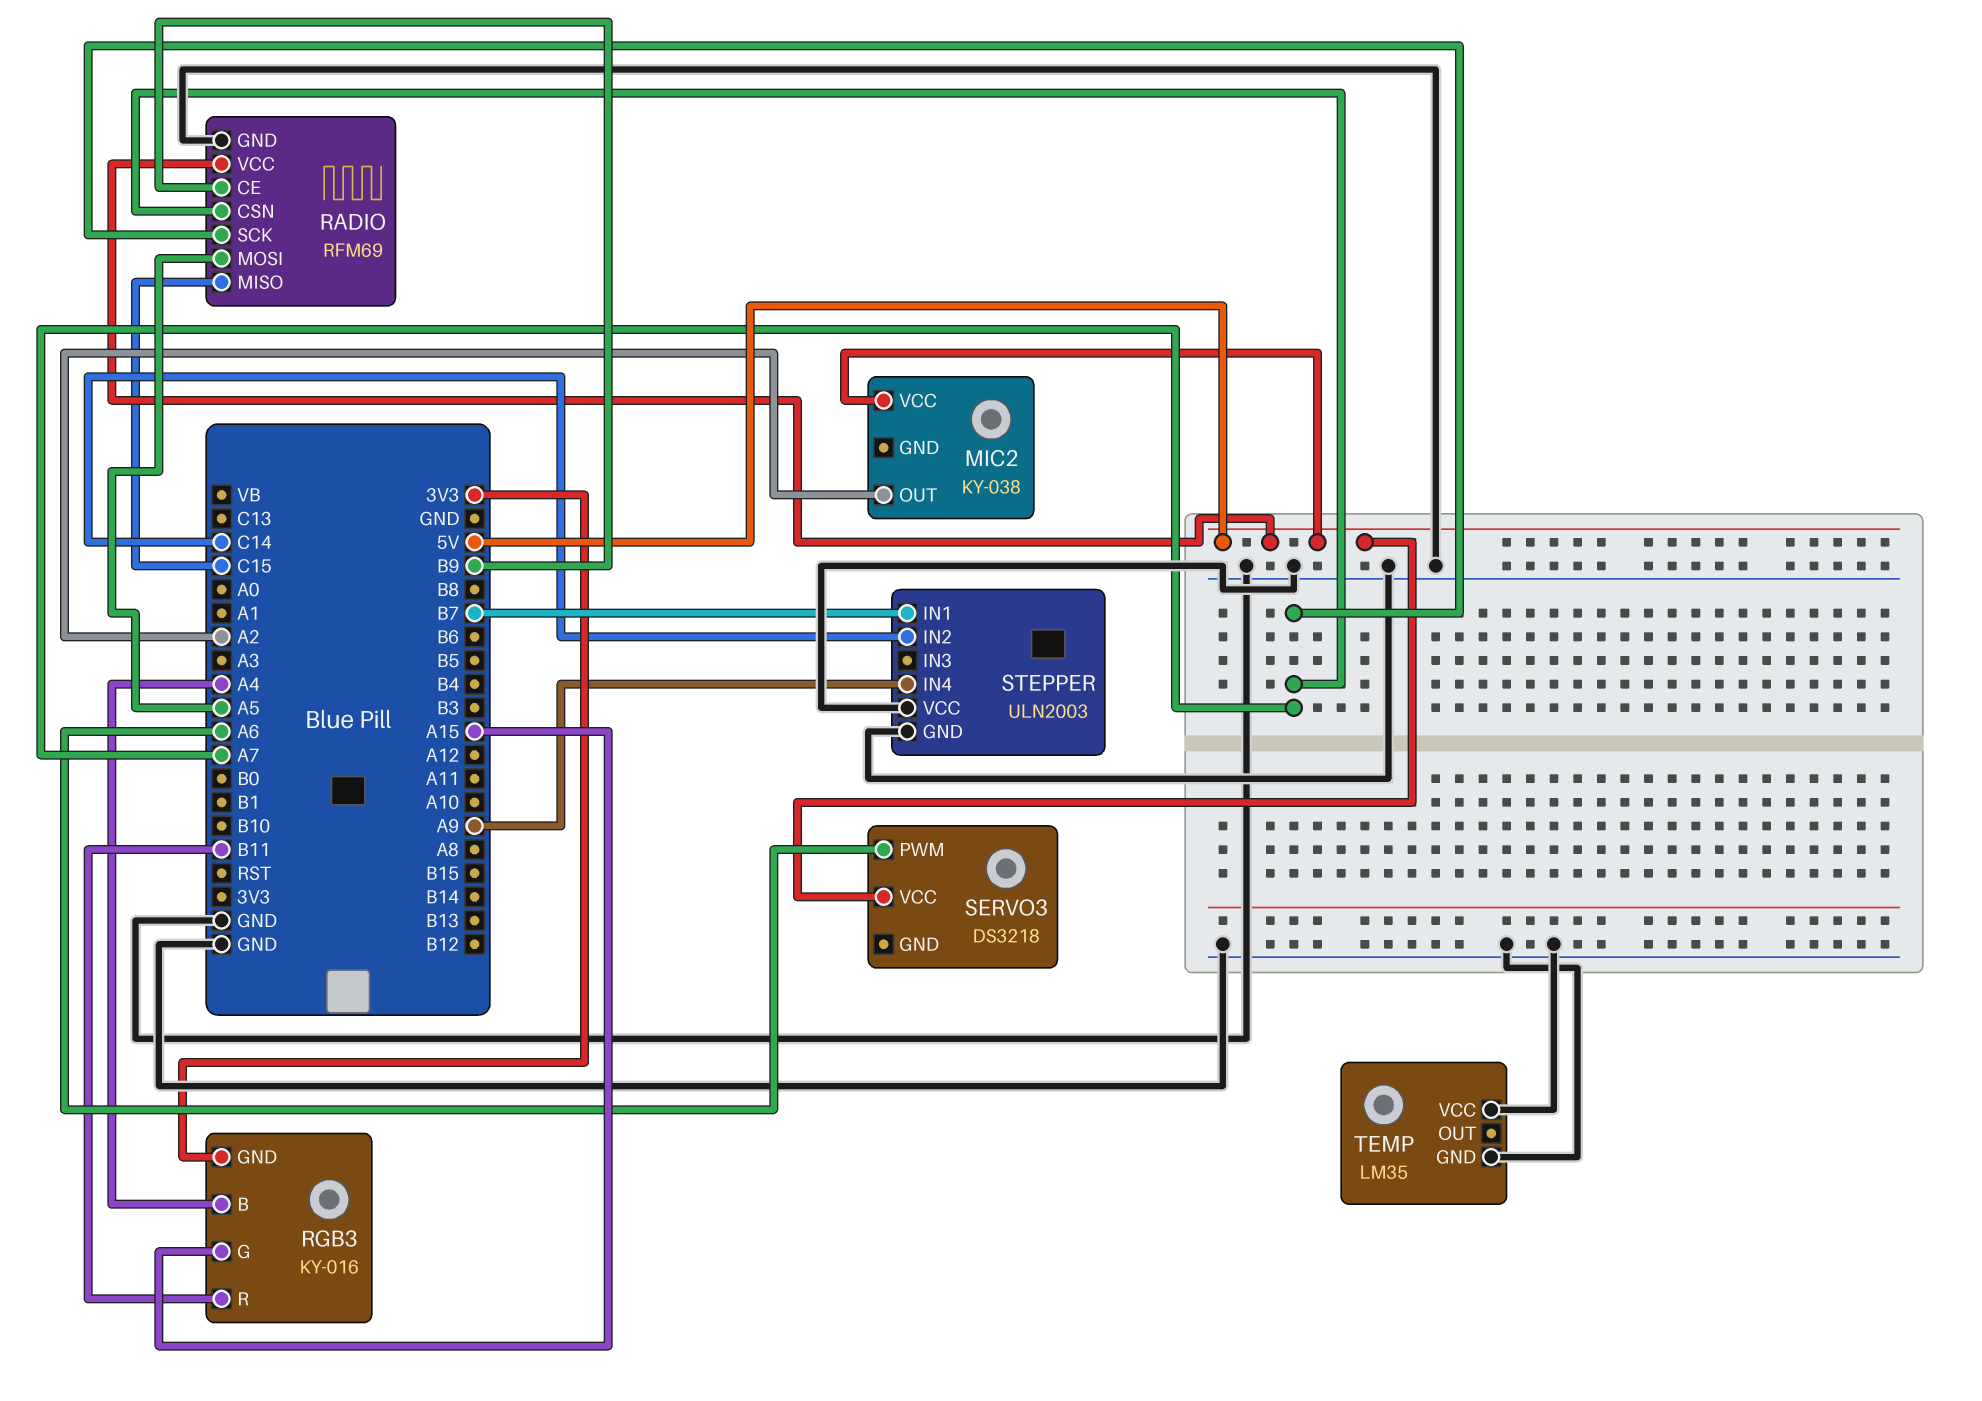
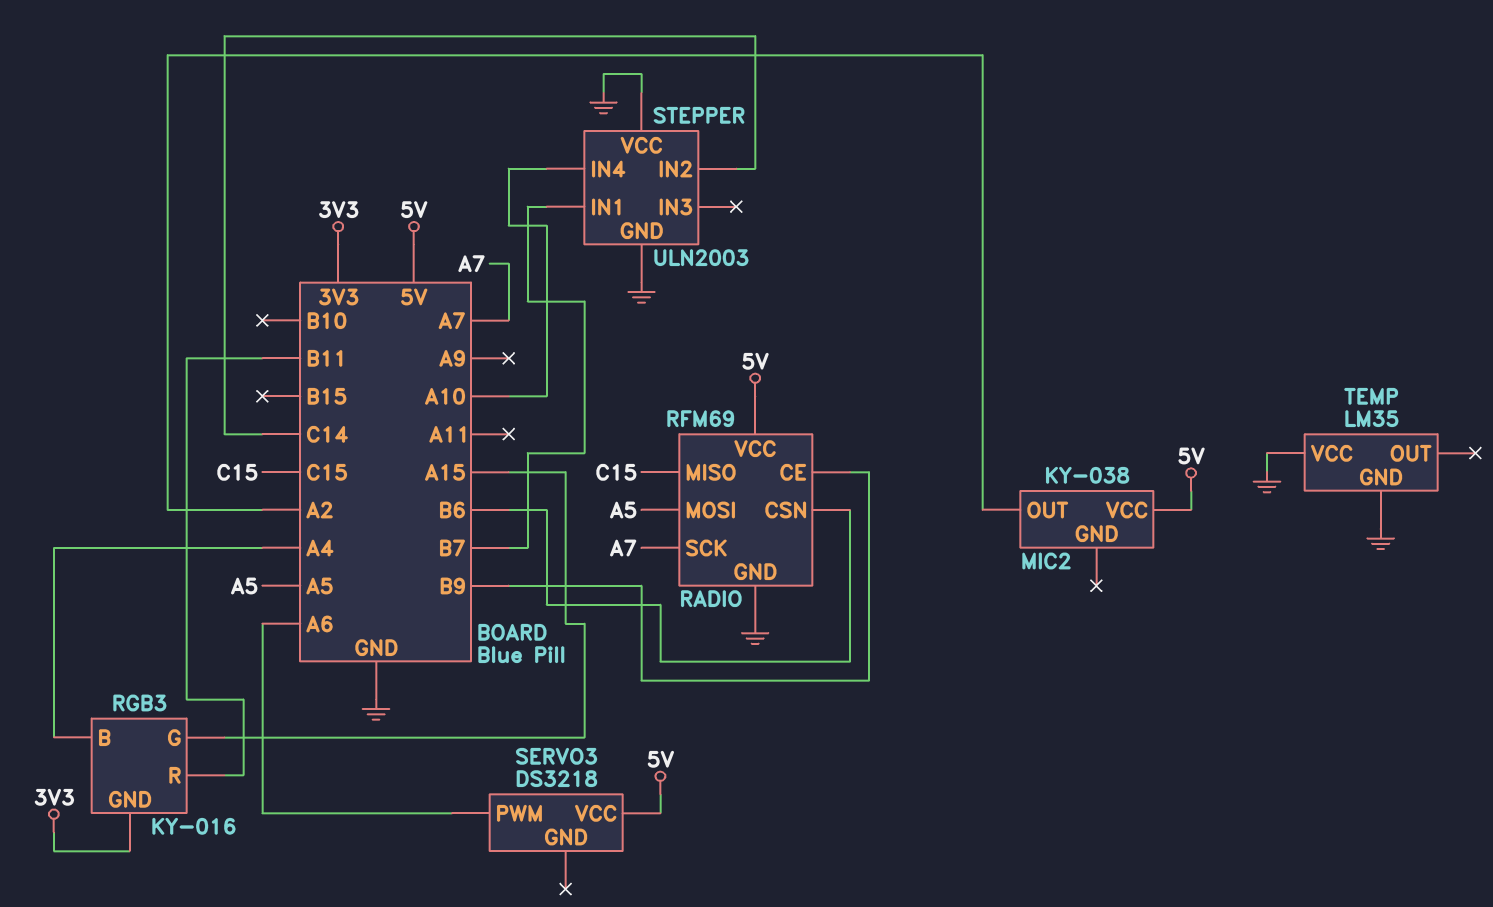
RADIO pin CSN: A7 -> B6
STEPPER pin IN4: A9 -> A10

